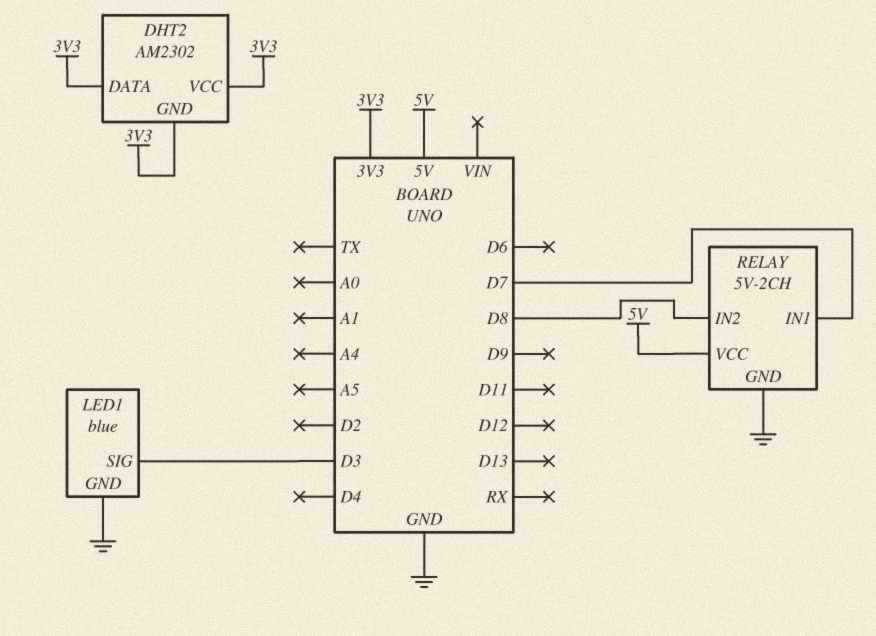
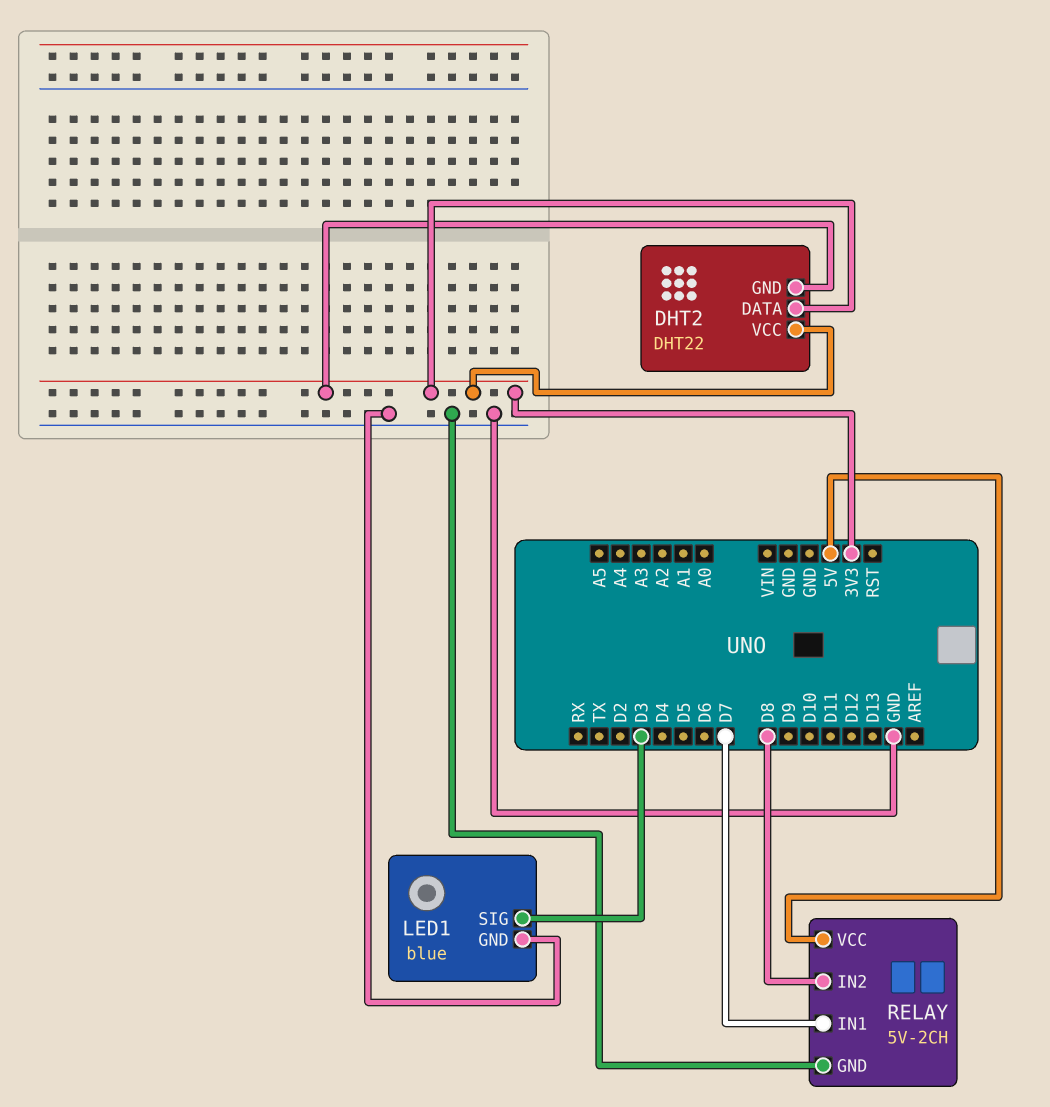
DHT2: AM2302 -> DHT22

